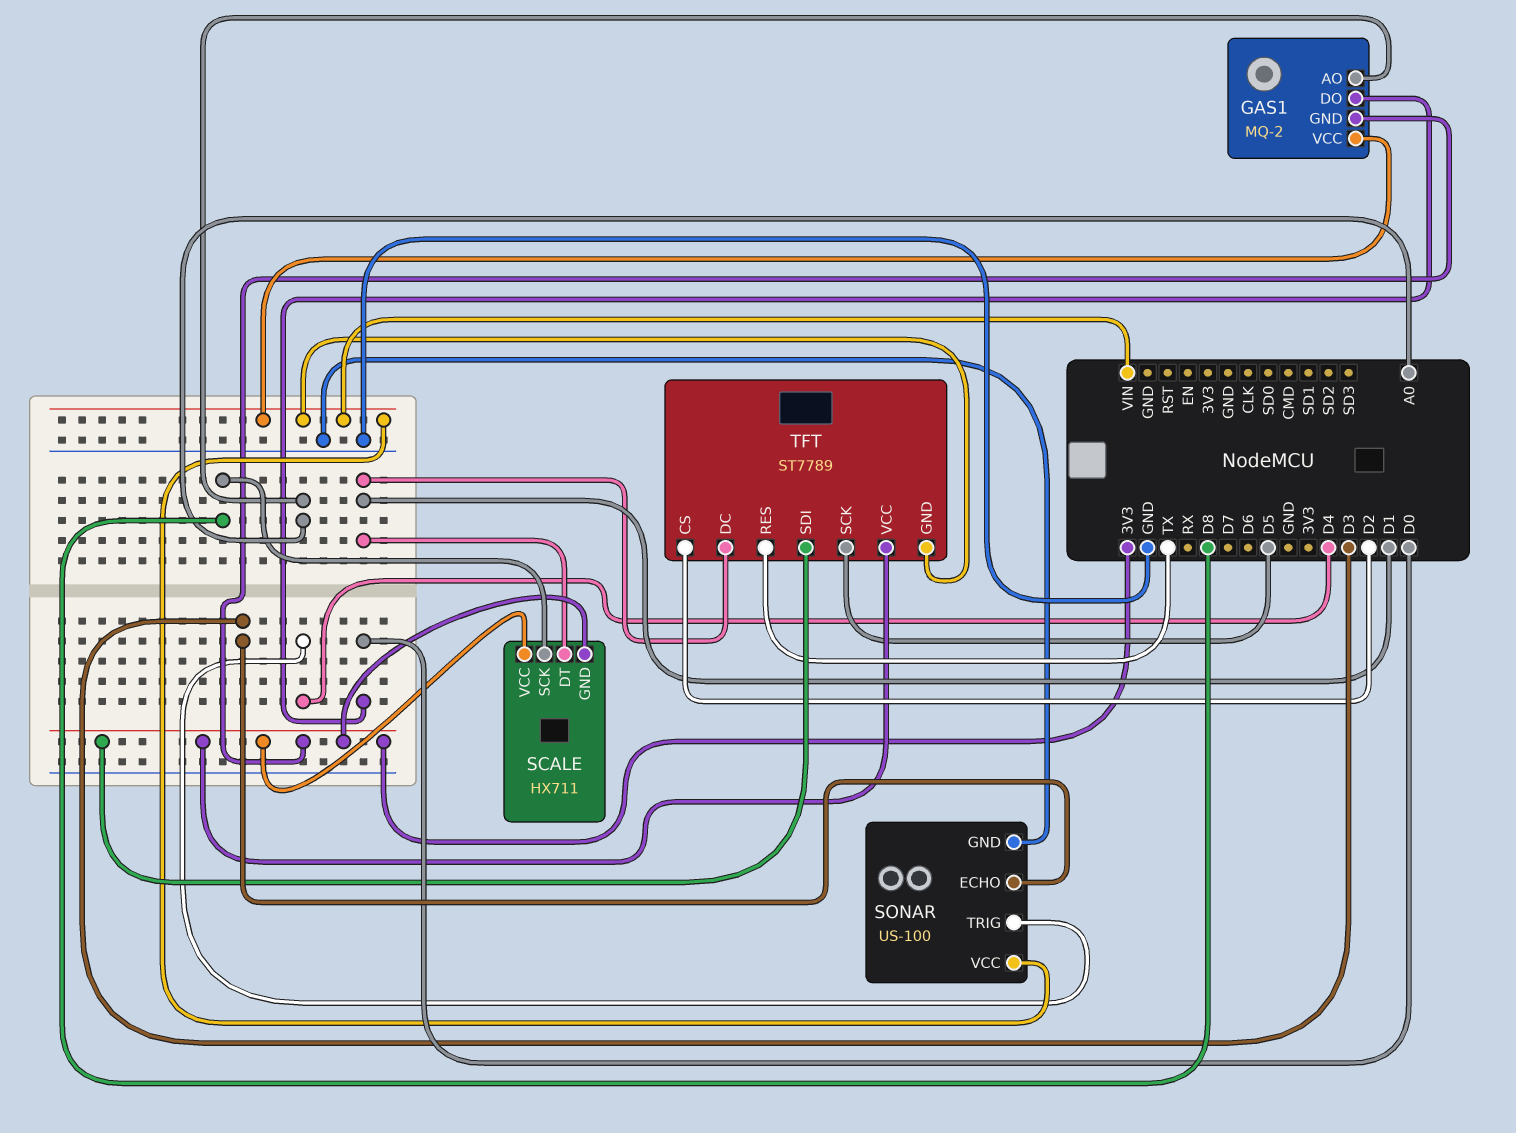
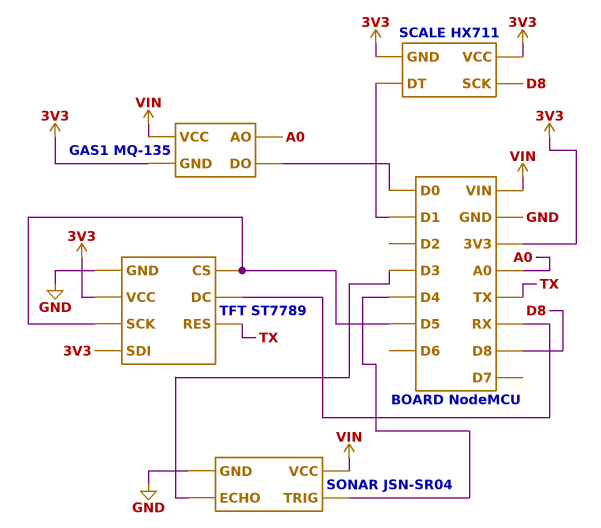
GAS1: MQ-2 -> MQ-135
SONAR: US-100 -> JSN-SR04
TFT pin CS: D2 -> D5
TFT pin DC: D1 -> RX
TFT pin GND: VIN -> GND

